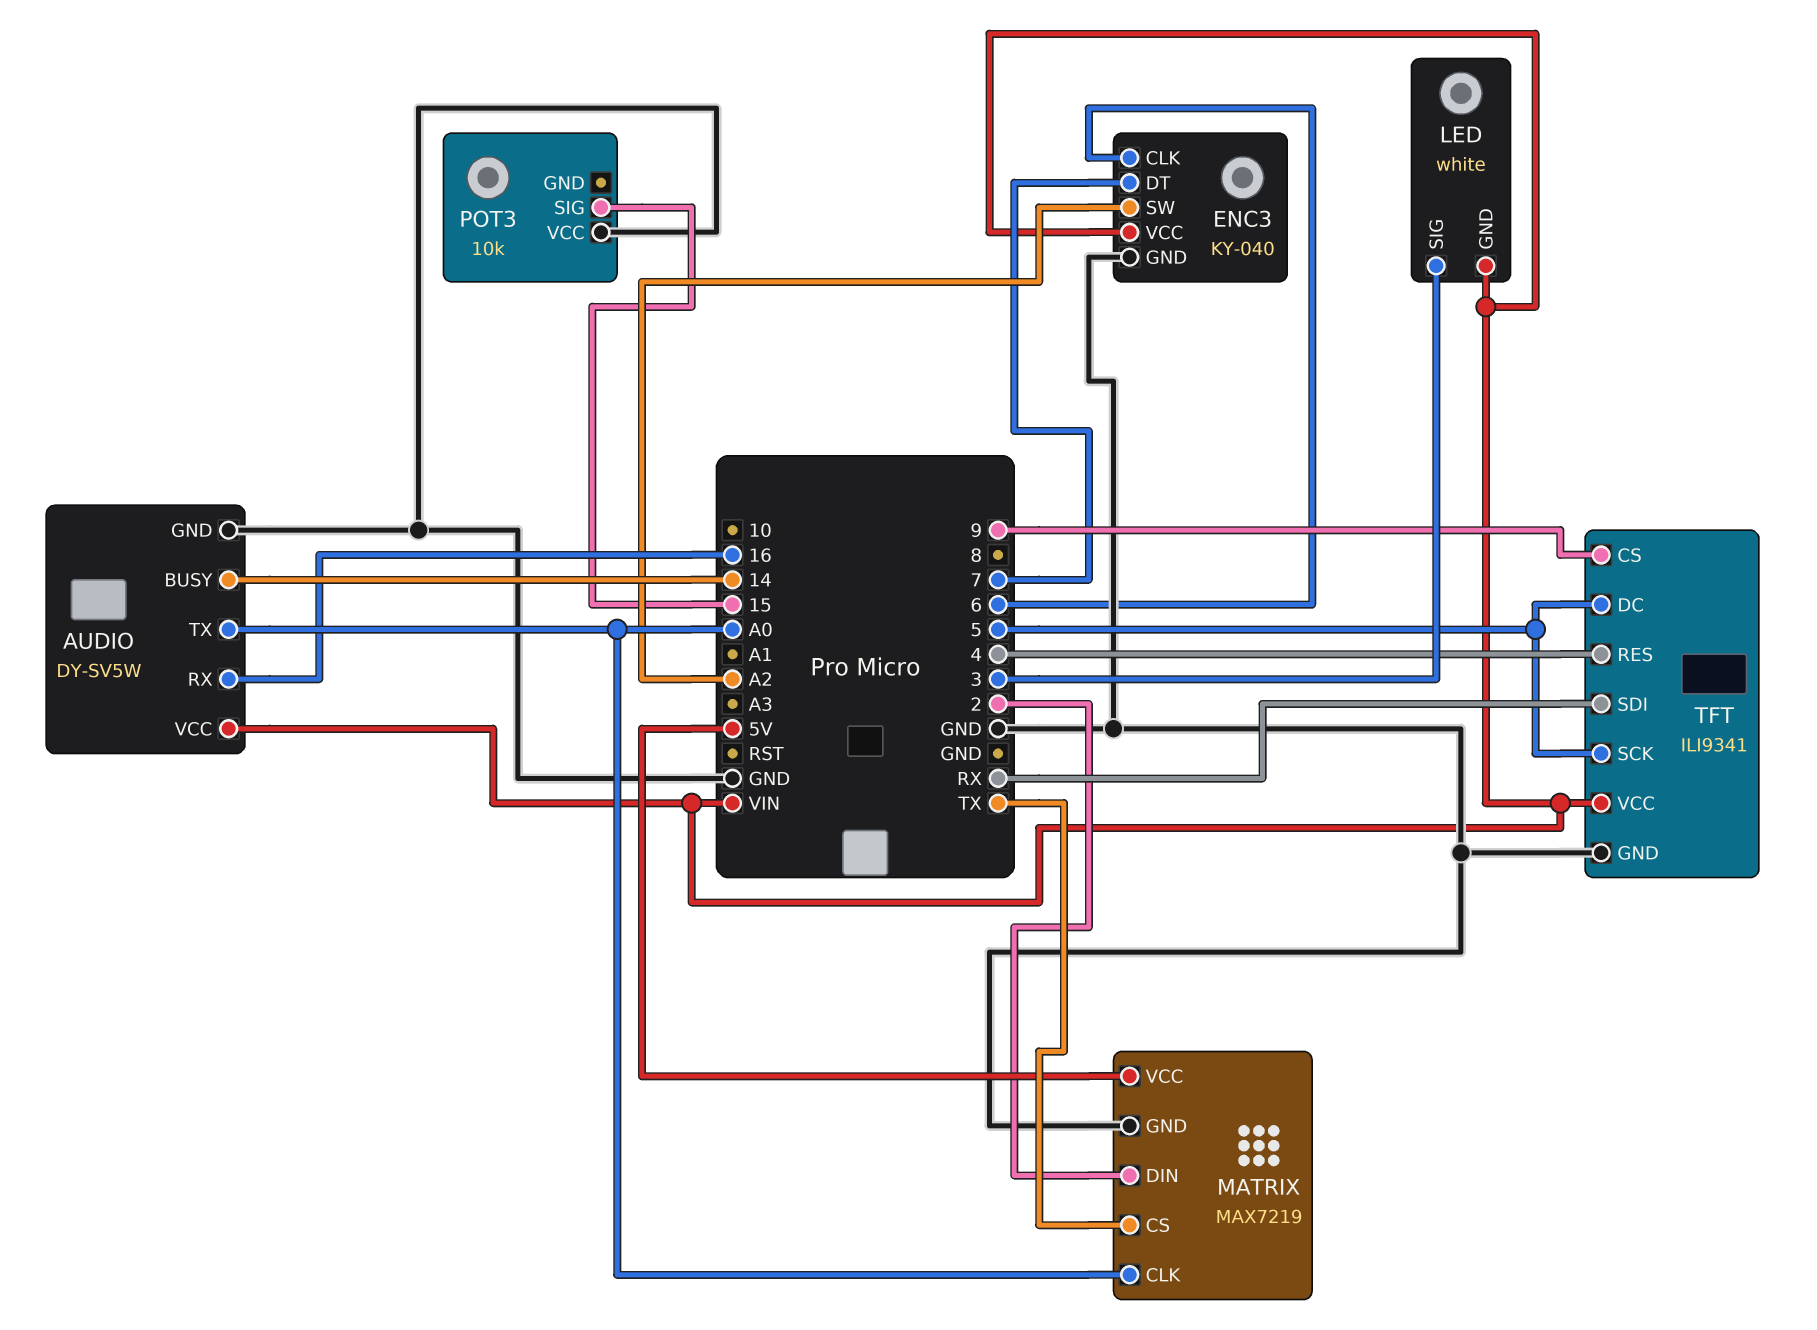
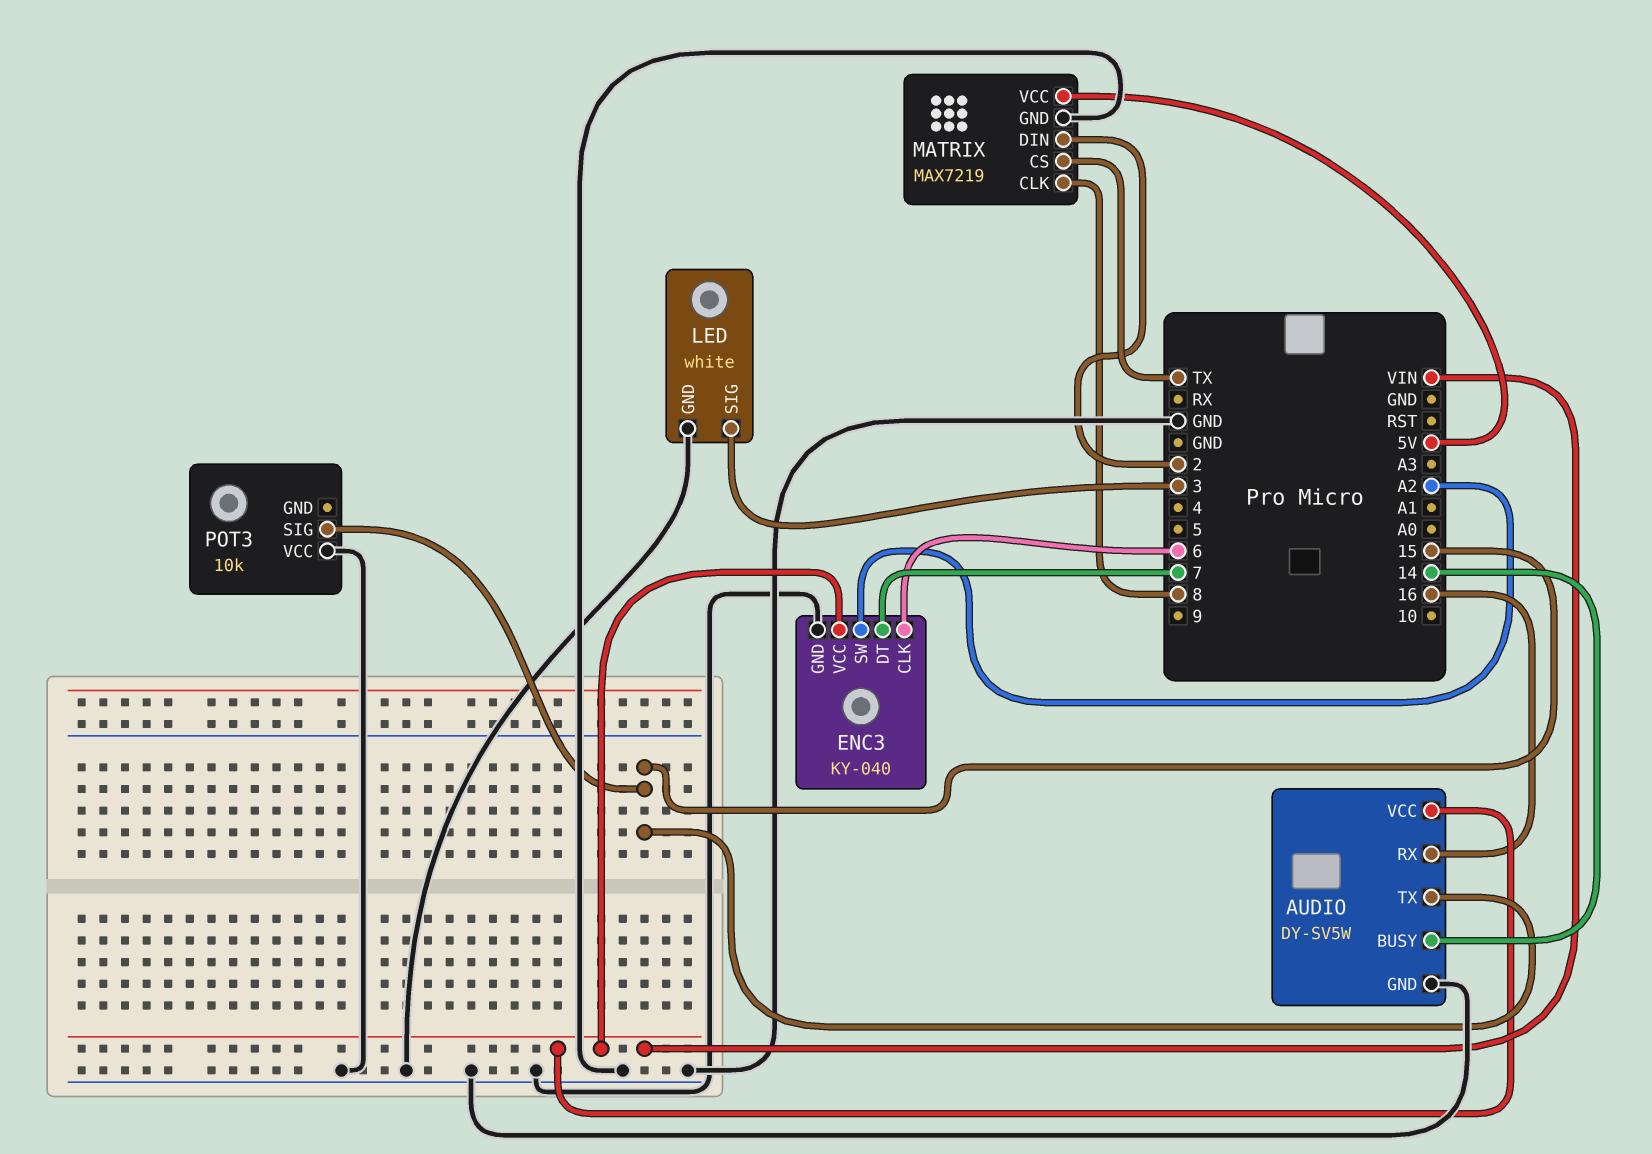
AUDIO pin TX: A0 -> 15
LED pin GND: VIN -> GND
MATRIX pin CLK: A0 -> 8
TFT: ILI9341 -> none
TFT pin CS: 9 -> none
TFT pin DC: 5 -> none
TFT pin GND: GND -> none
TFT pin RES: 4 -> none
TFT pin SCK: 5 -> none
TFT pin SDI: RX -> none
TFT pin VCC: VIN -> none

